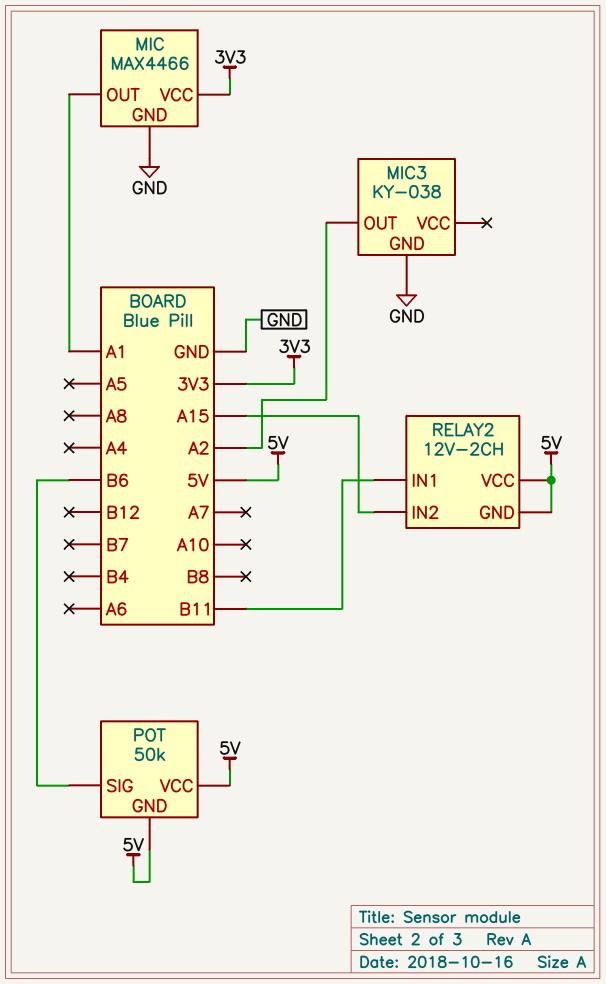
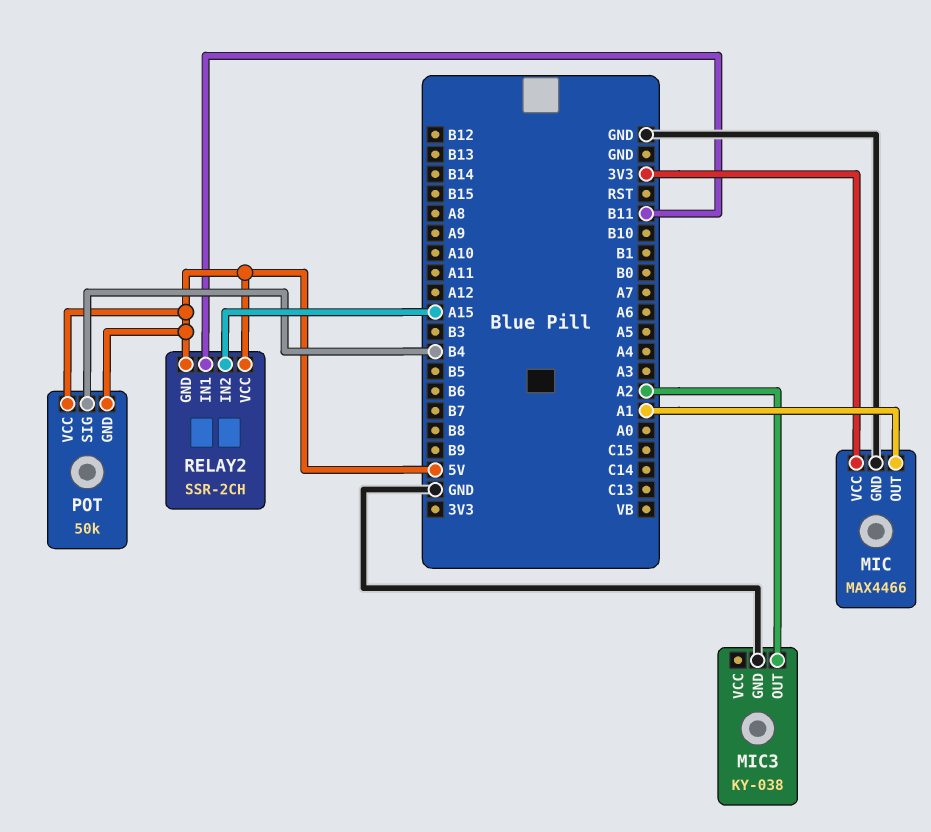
POT pin SIG: B6 -> B4
RELAY2: 12V-2CH -> SSR-2CH

